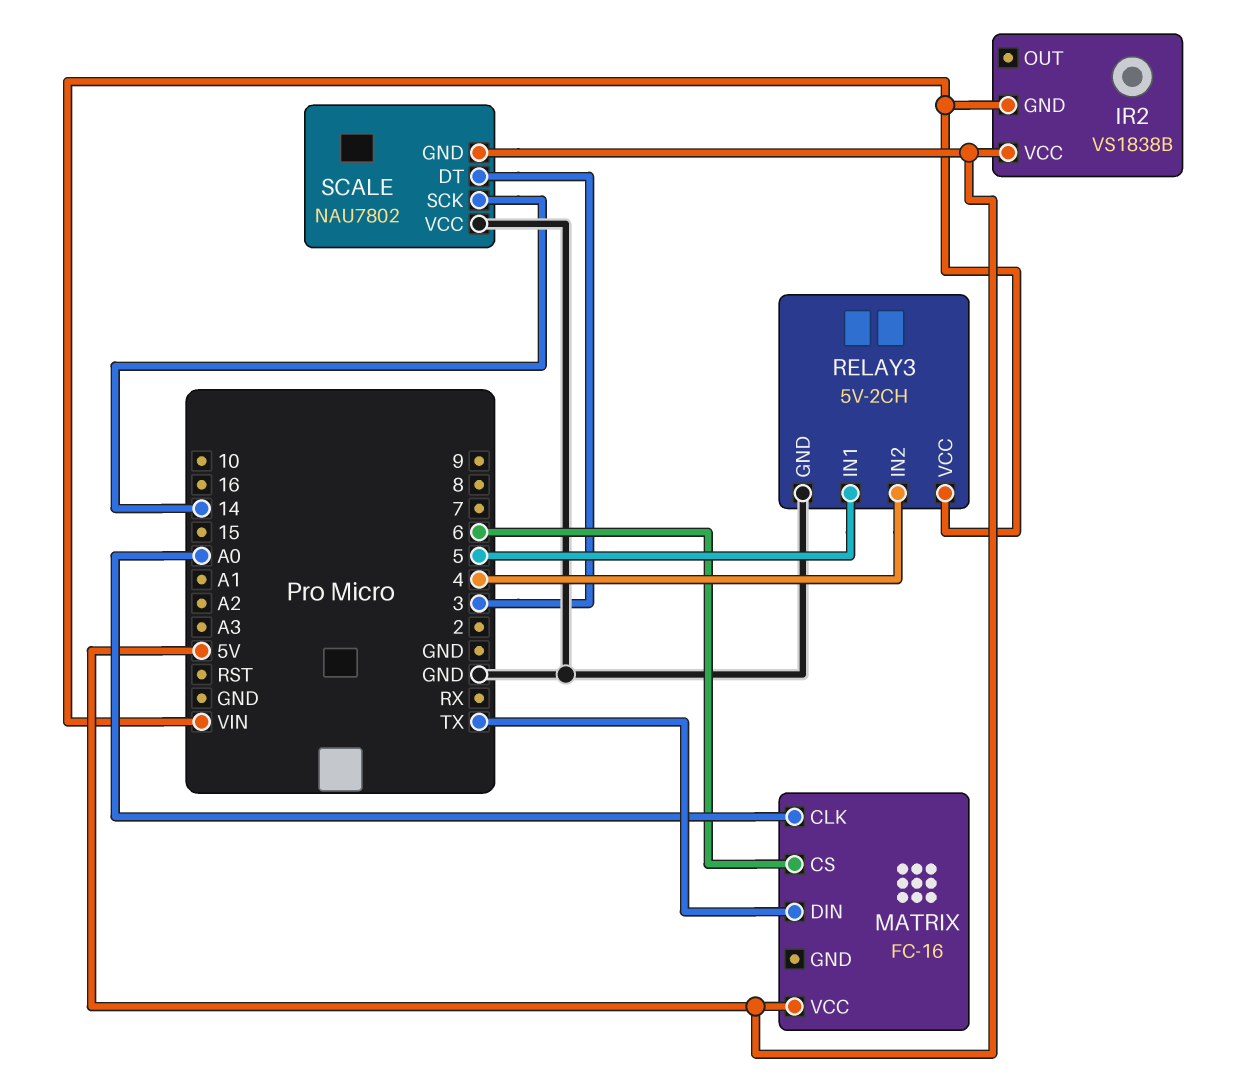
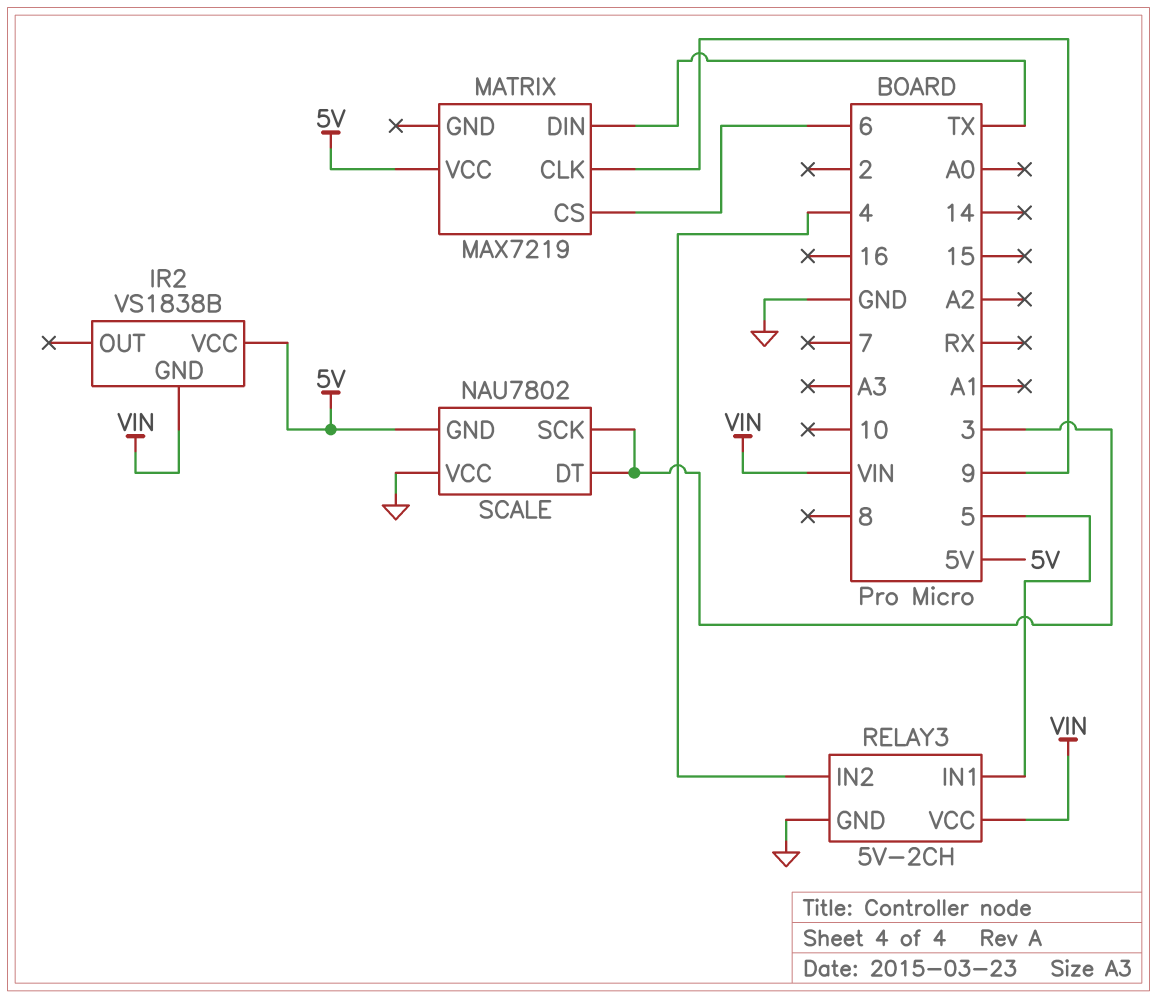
MATRIX: FC-16 -> MAX7219
MATRIX pin CLK: A0 -> 9
SCALE pin SCK: 14 -> 3

